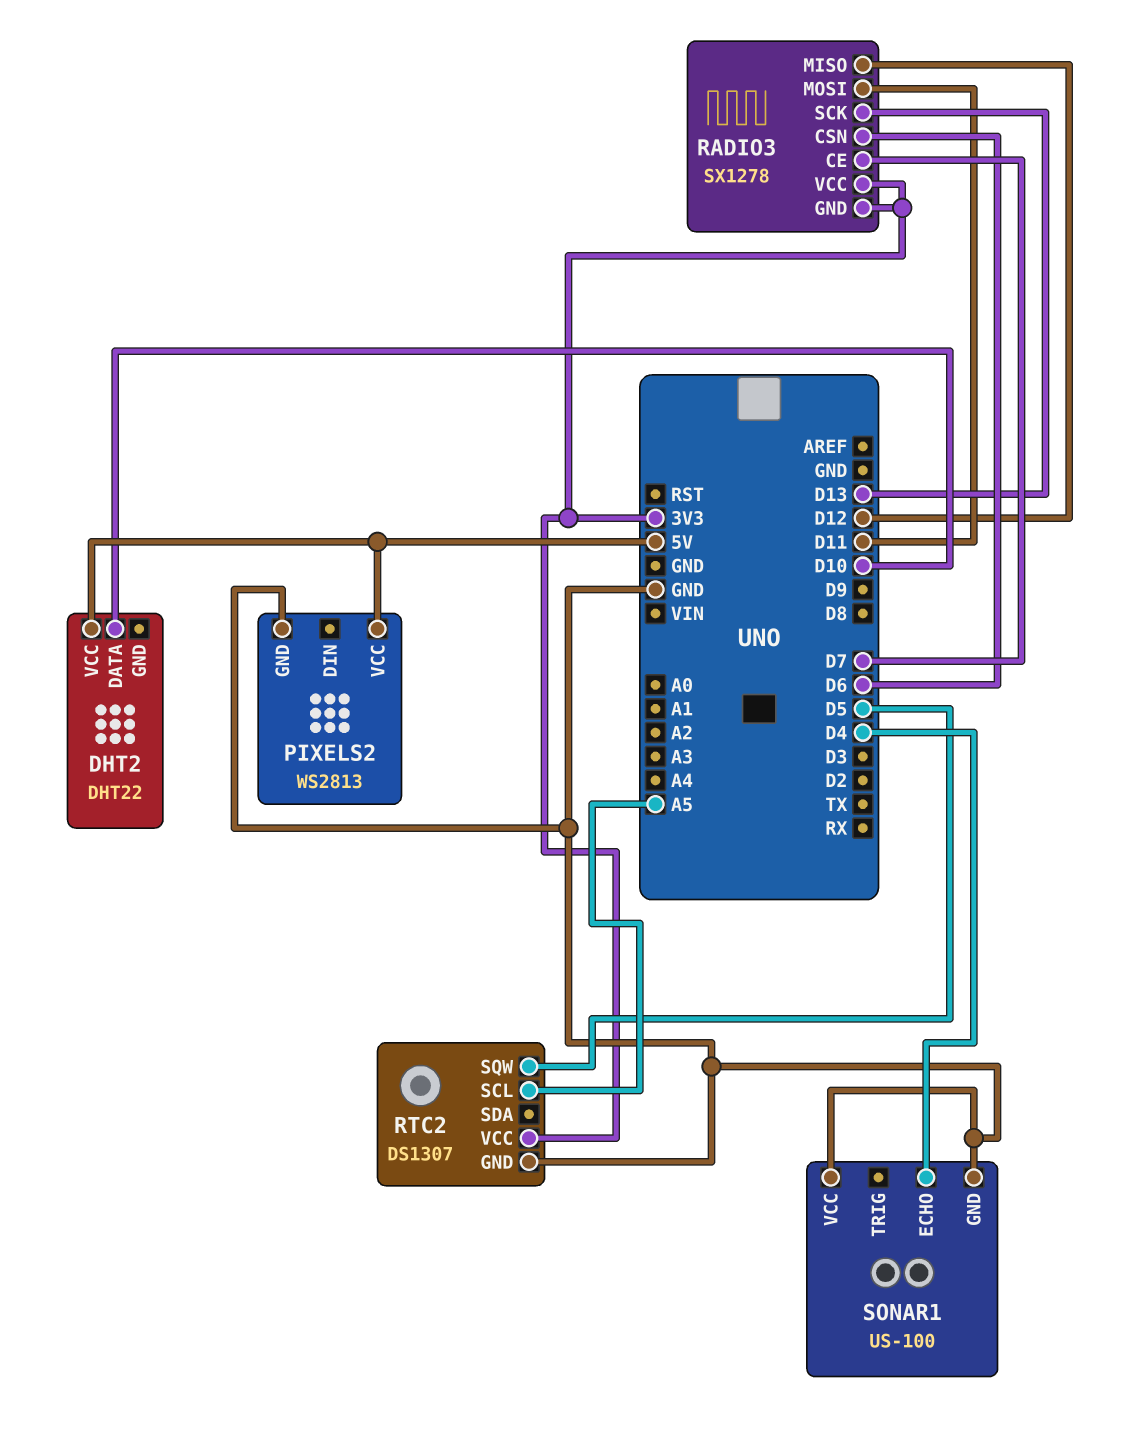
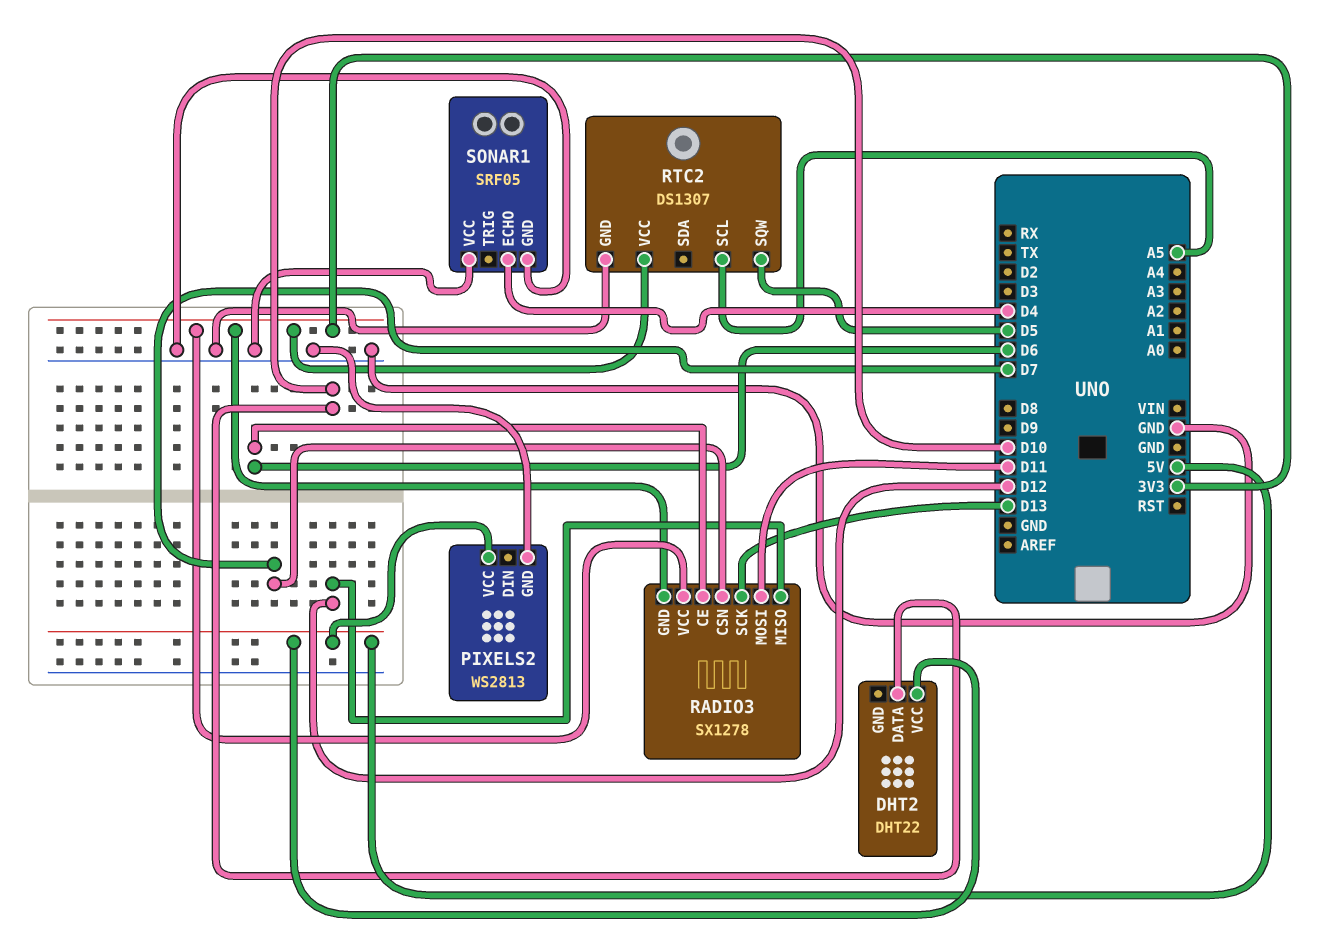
RADIO3 pin CE: D7 -> D6
RADIO3 pin CSN: D6 -> D7
SONAR1: US-100 -> SRF05

